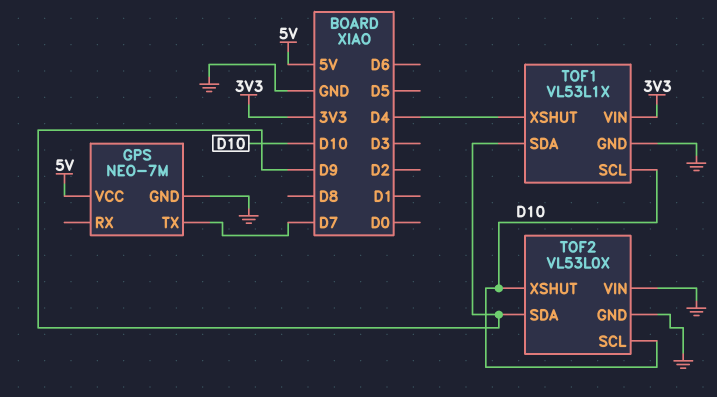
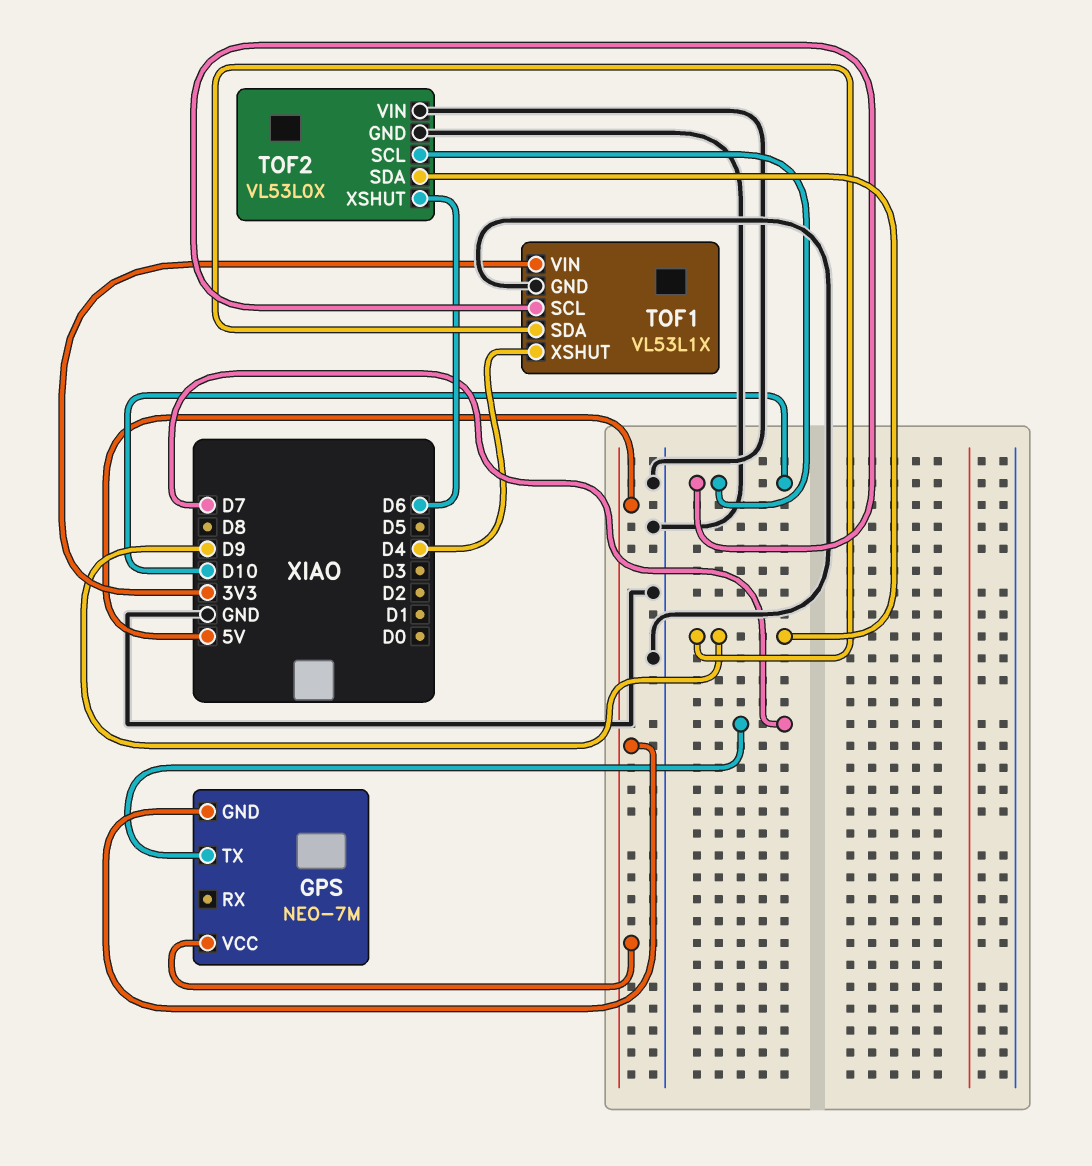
GPS pin GND: GND -> 5V
TOF2 pin XSHUT: D10 -> D6

